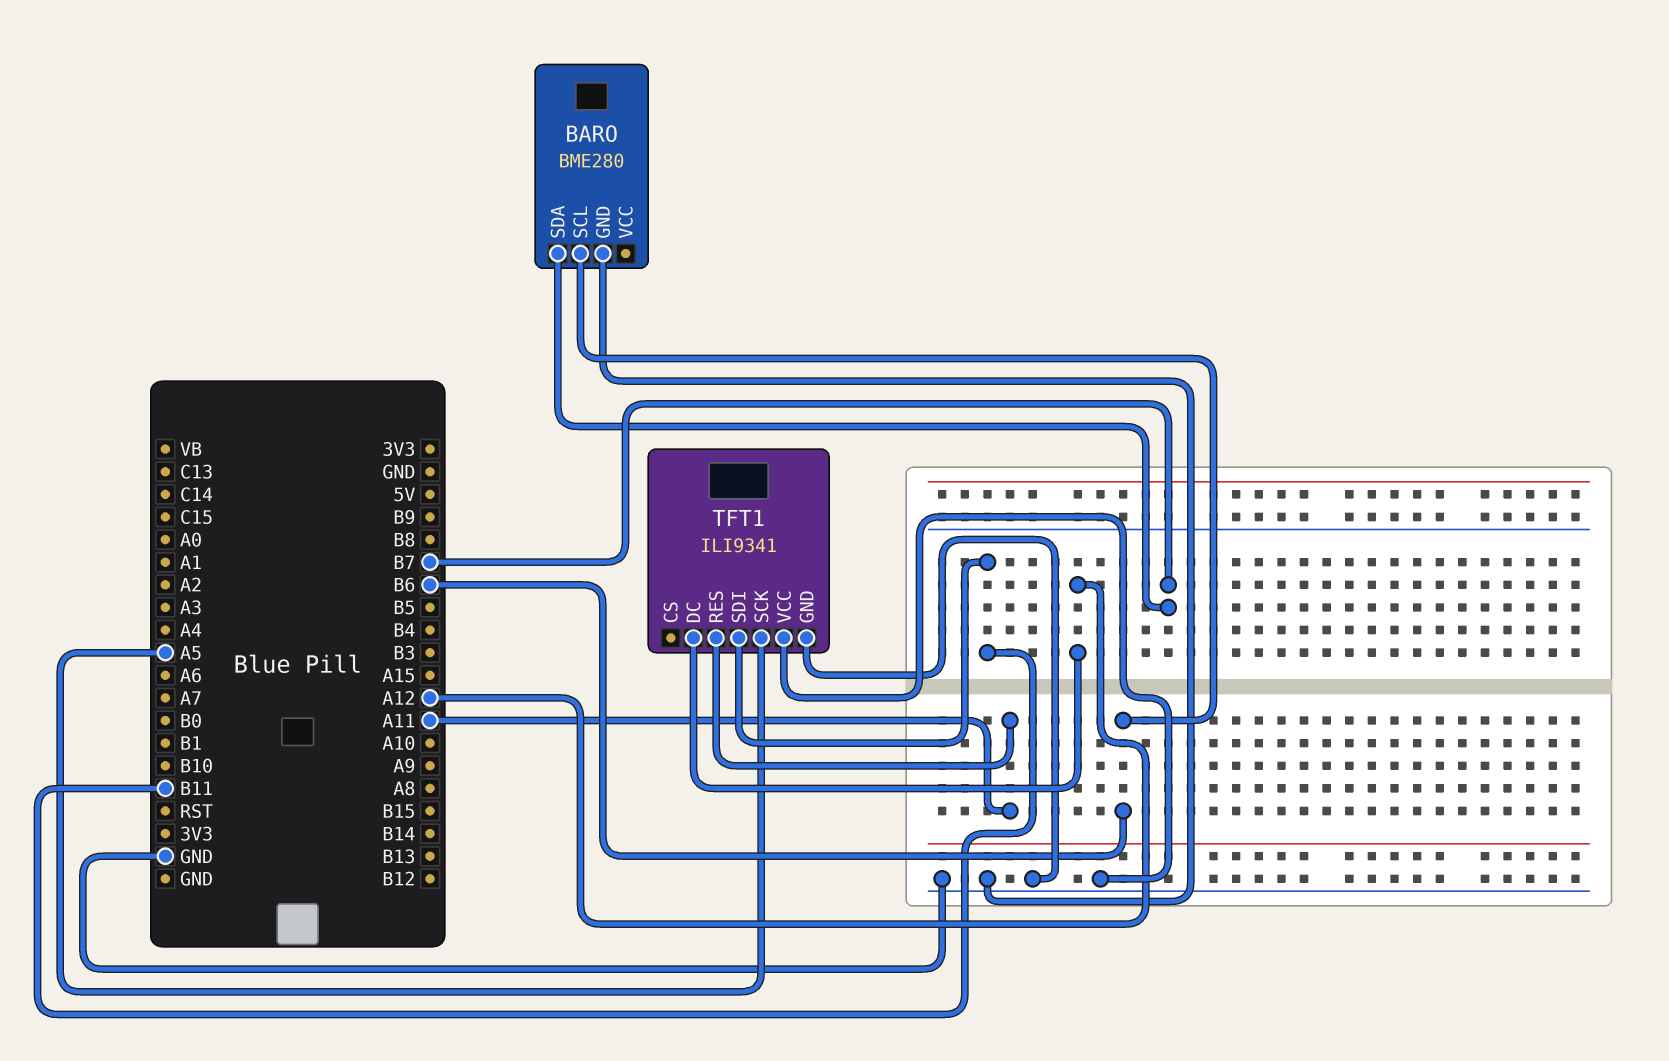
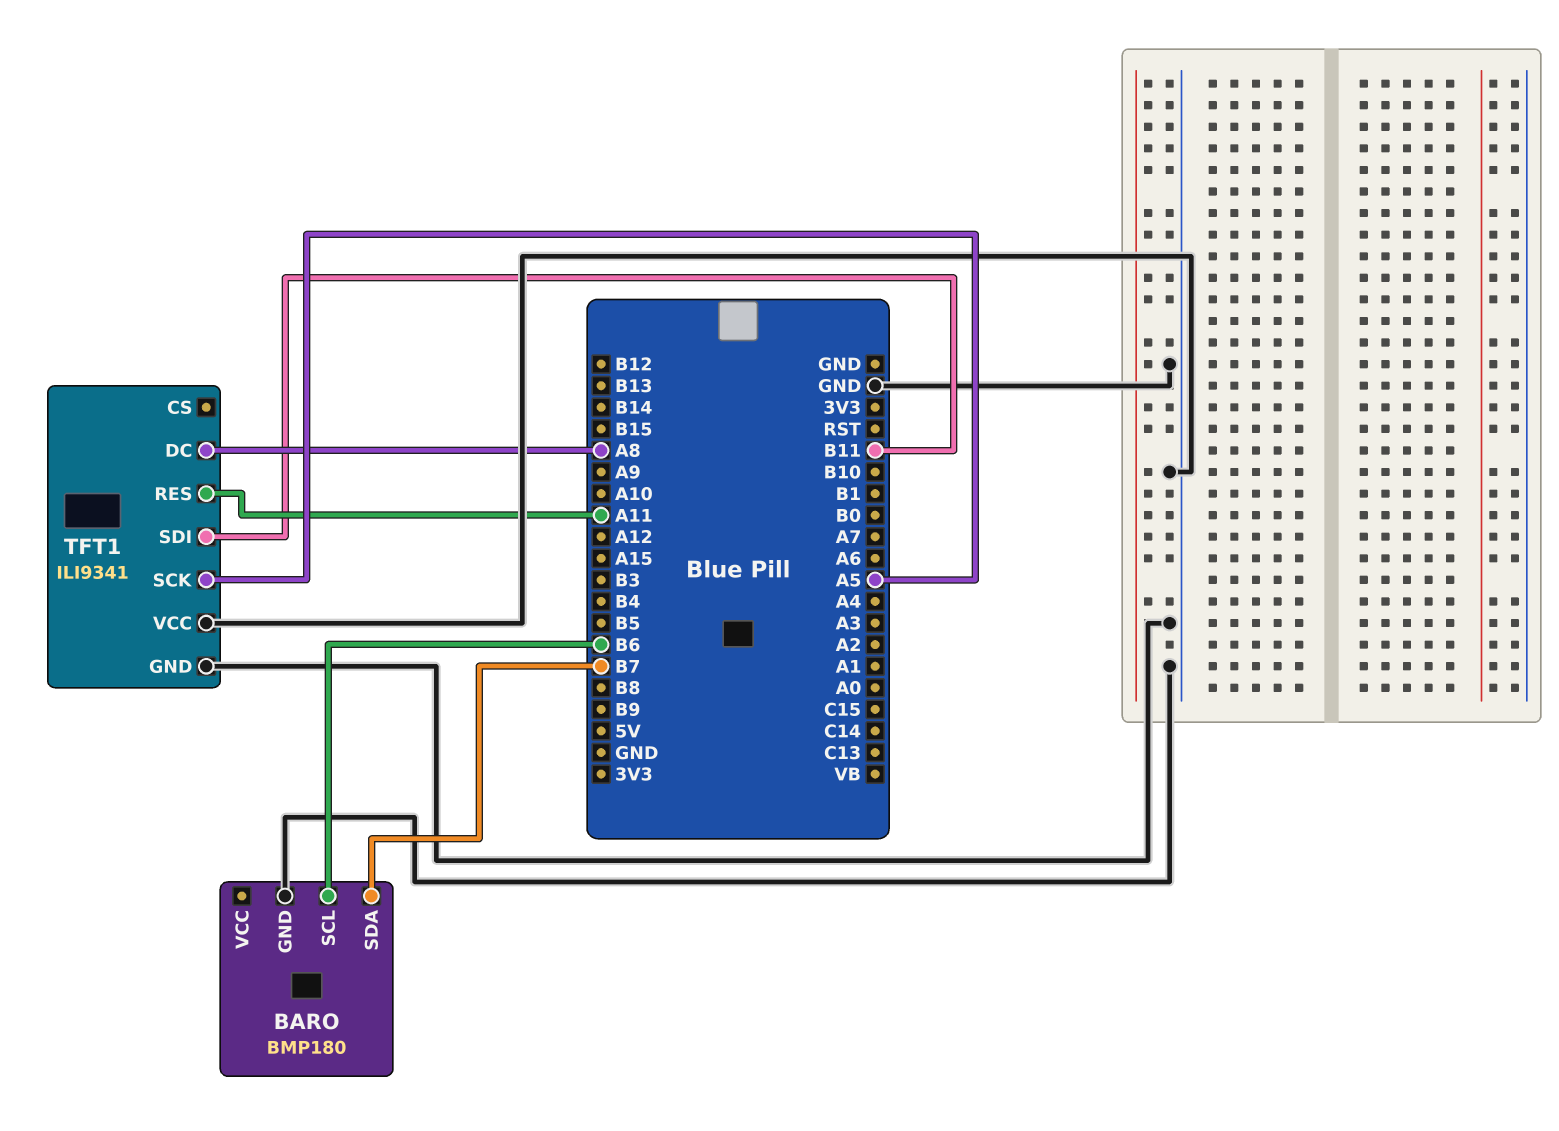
BARO: BME280 -> BMP180
TFT1 pin DC: A12 -> A8

